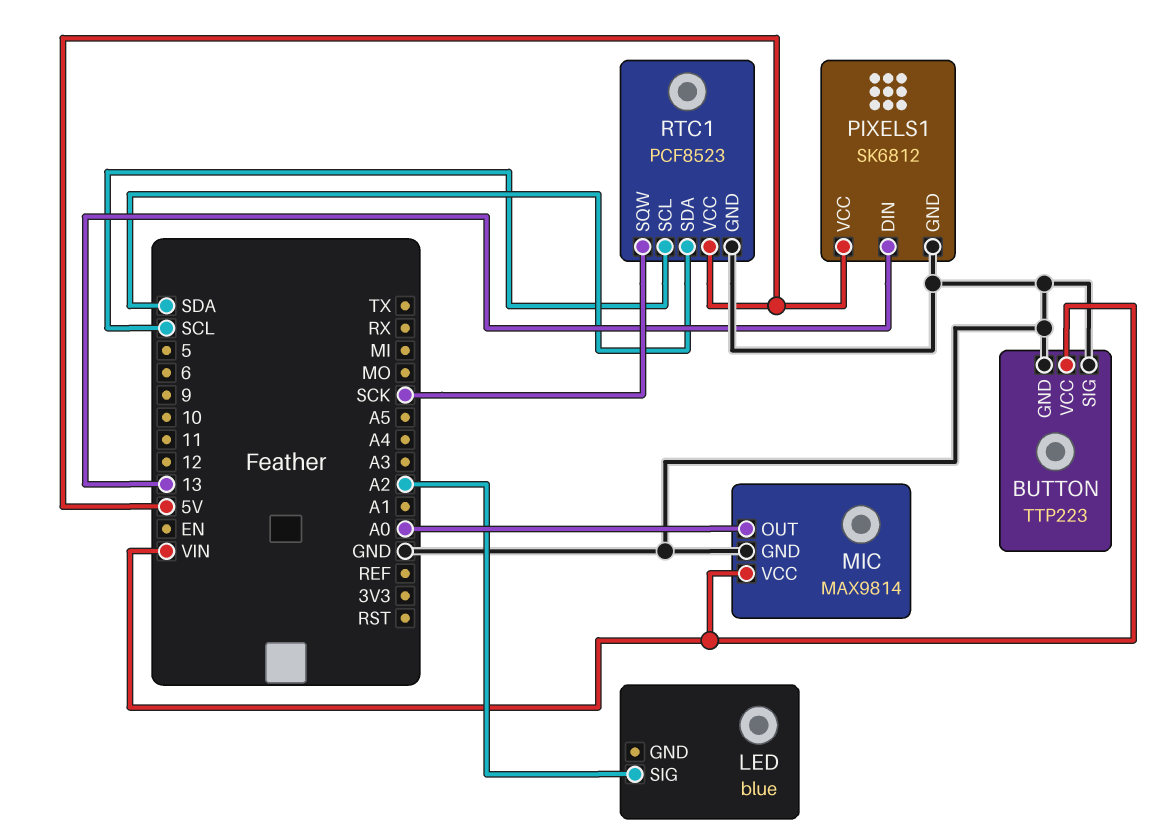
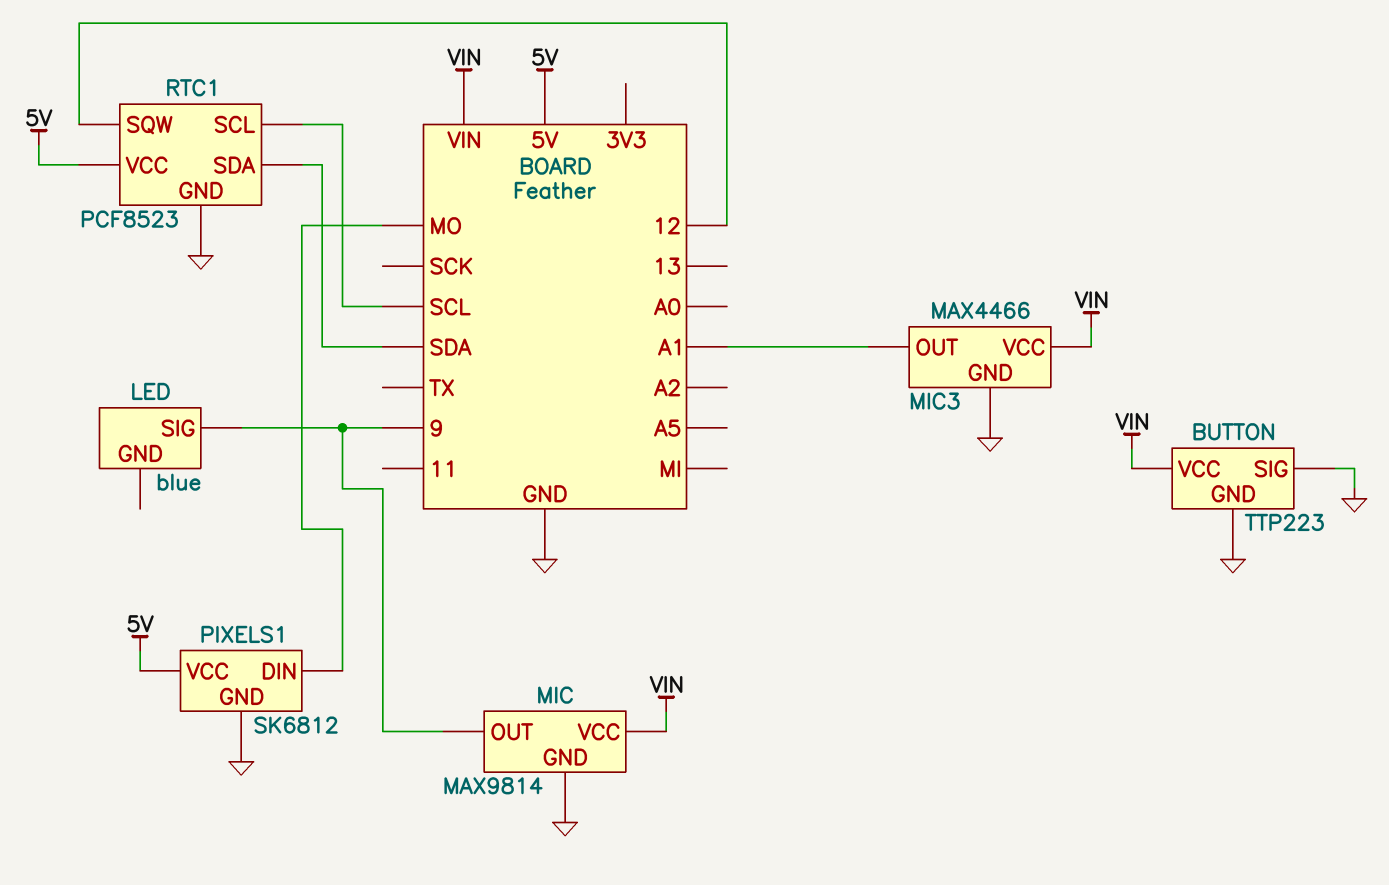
LED pin SIG: A2 -> 9
MIC pin OUT: A0 -> 9
MIC3: none -> MAX4466
MIC3 pin GND: none -> GND
MIC3 pin OUT: none -> A1
MIC3 pin VCC: none -> VIN
PIXELS1 pin DIN: 13 -> MO
RTC1 pin SQW: SCK -> 12

